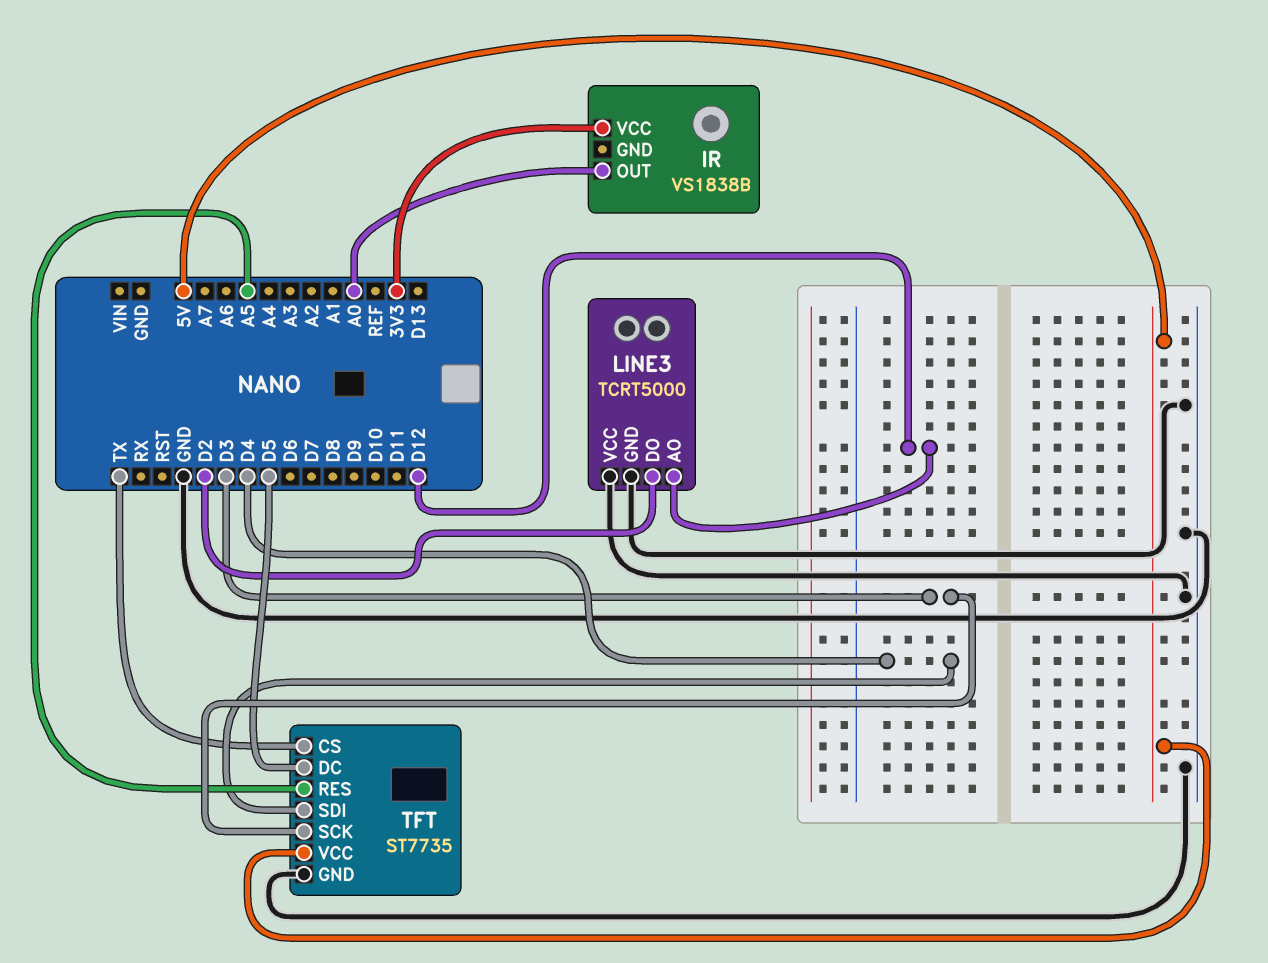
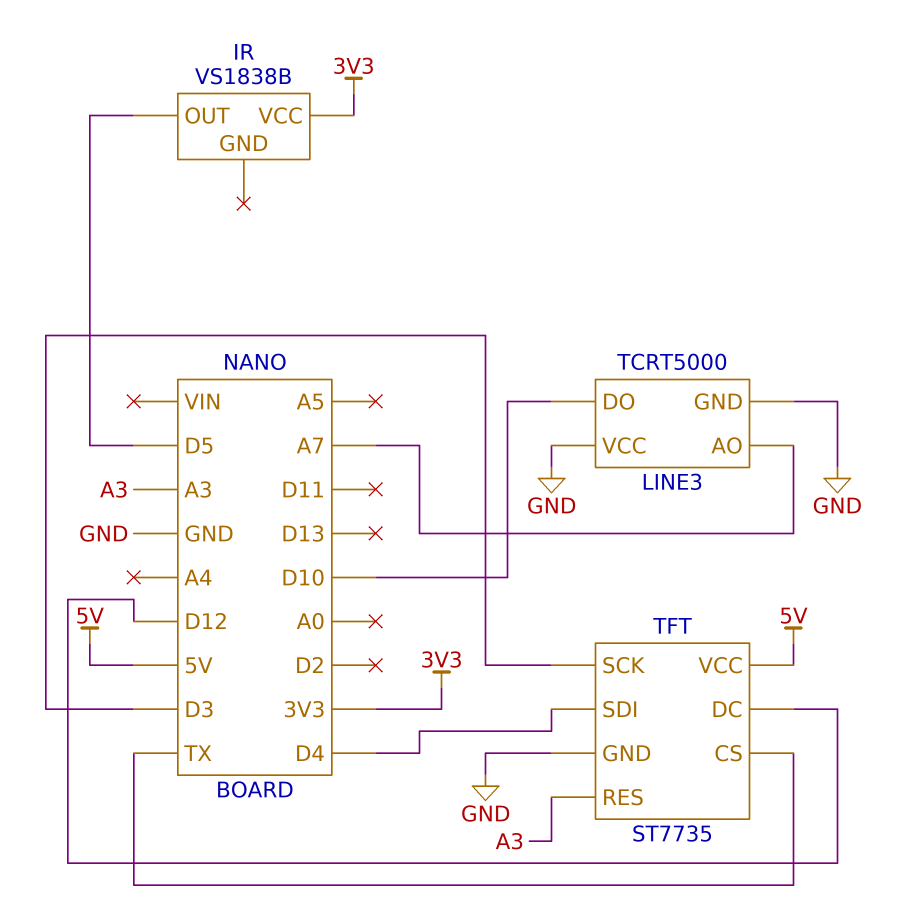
IR pin OUT: A0 -> D5
LINE3 pin AO: D12 -> A7
LINE3 pin DO: D2 -> D10
TFT pin DC: D5 -> D12
TFT pin RES: A5 -> A3

